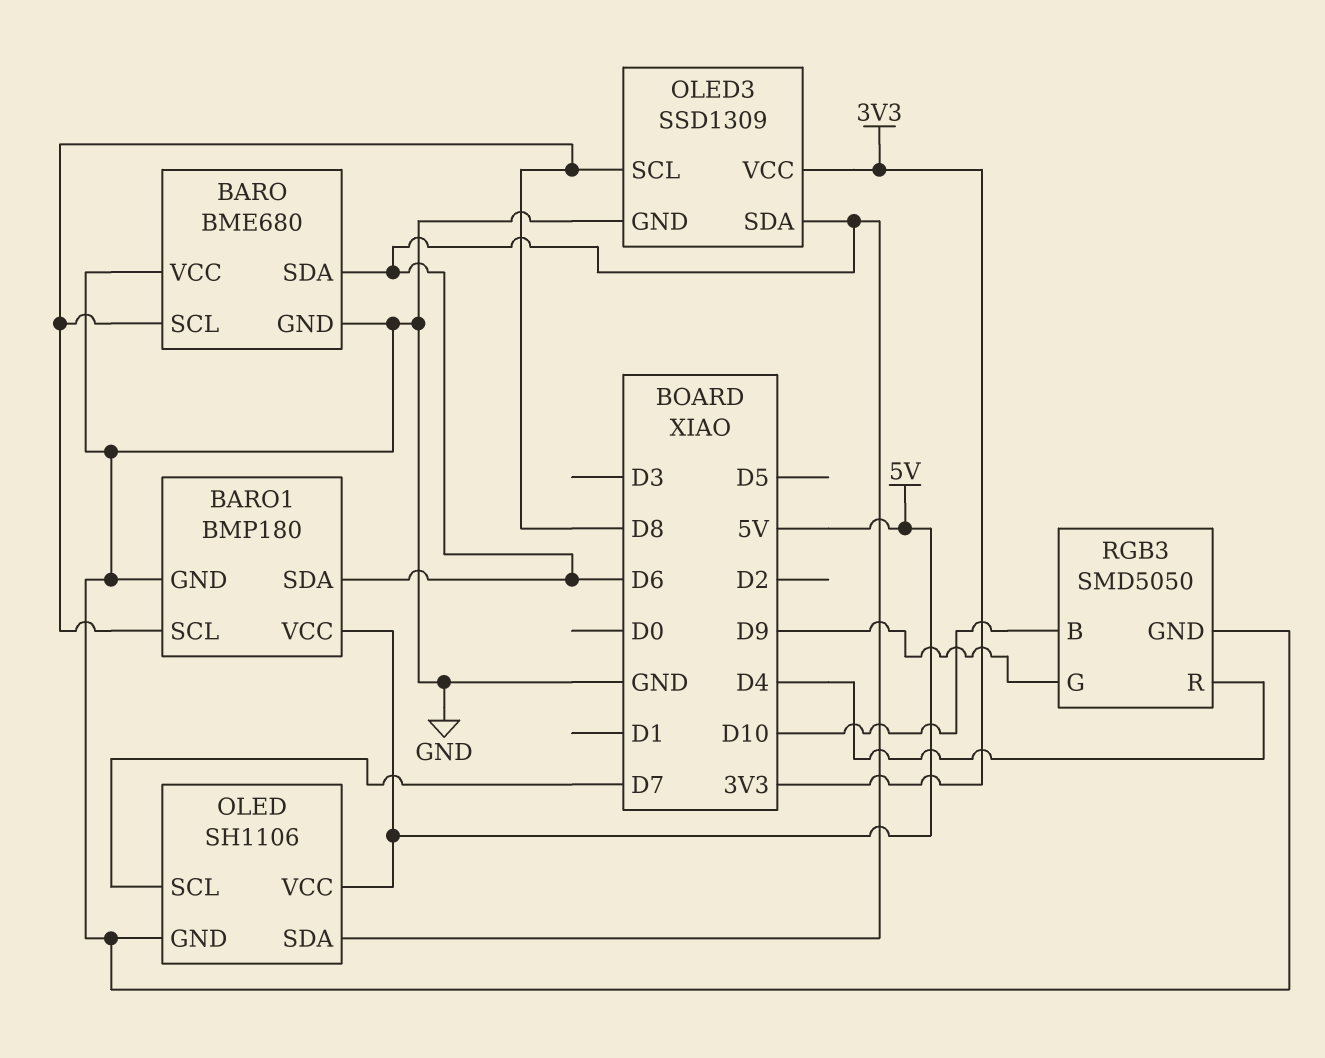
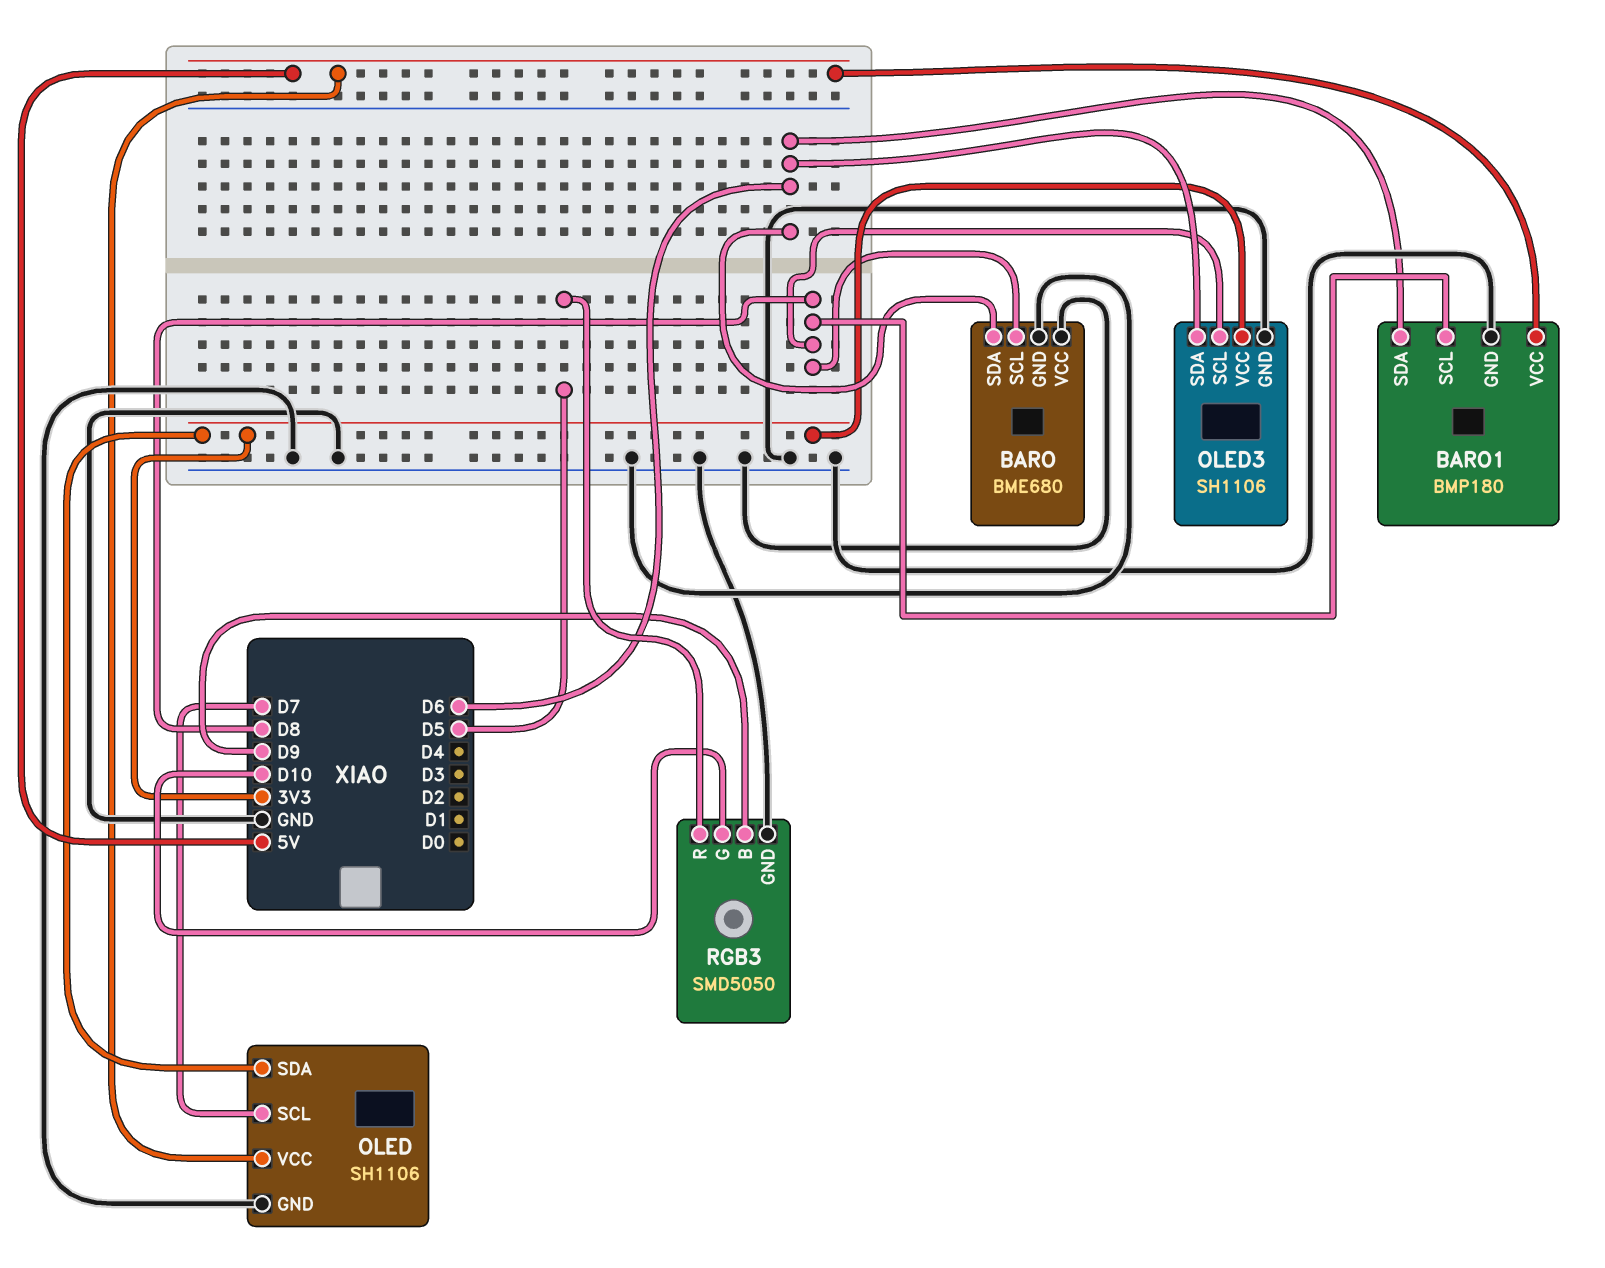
OLED pin SDA: D6 -> 3V3
OLED3: SSD1309 -> SH1106
RGB3 pin B: D10 -> D9
RGB3 pin G: D9 -> D10
RGB3 pin R: D4 -> D5

